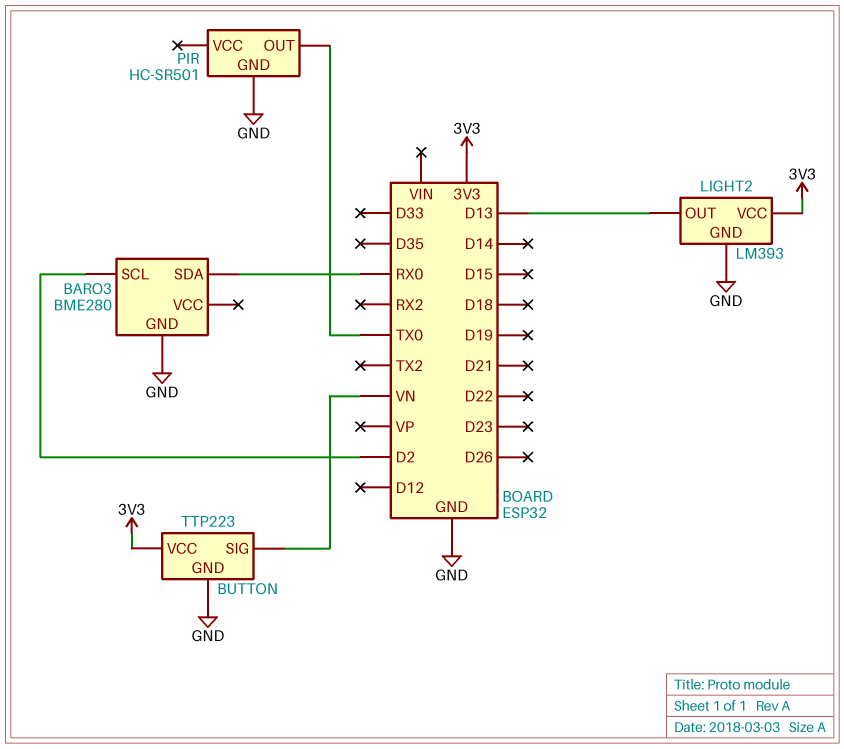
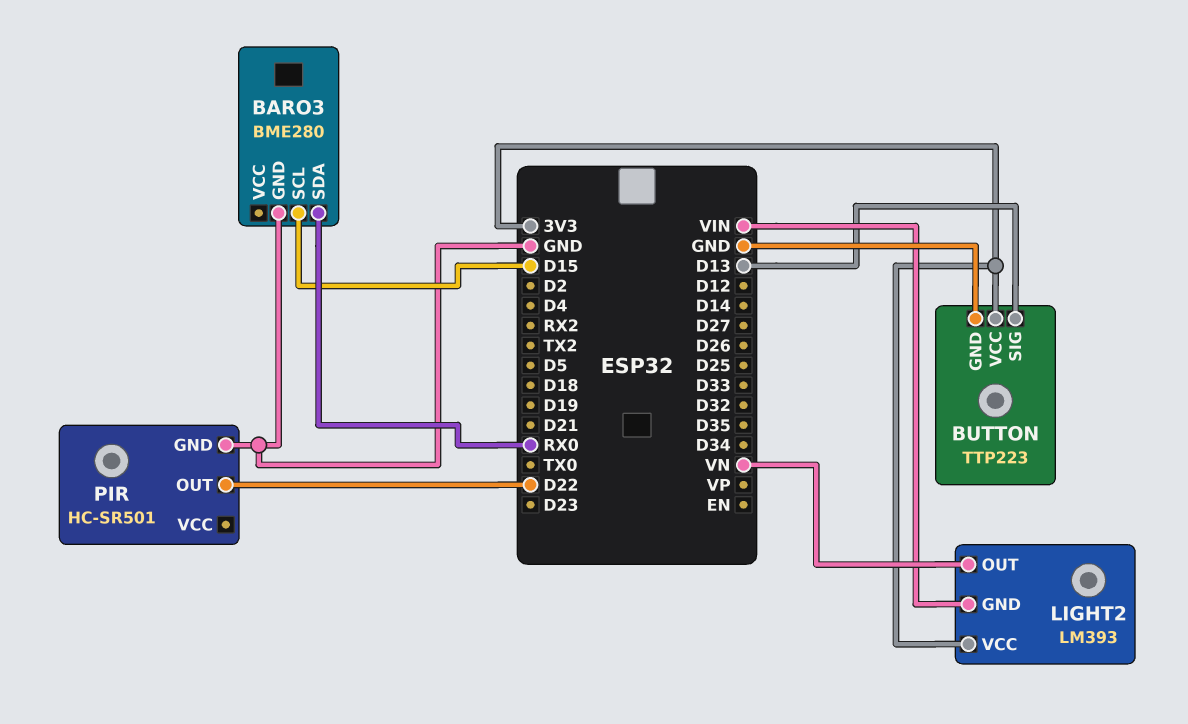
BARO3 pin SCL: D2 -> D15
BUTTON pin SIG: VN -> D13
LIGHT2 pin GND: GND -> VIN
LIGHT2 pin OUT: D13 -> VN
PIR pin OUT: TX0 -> D22

